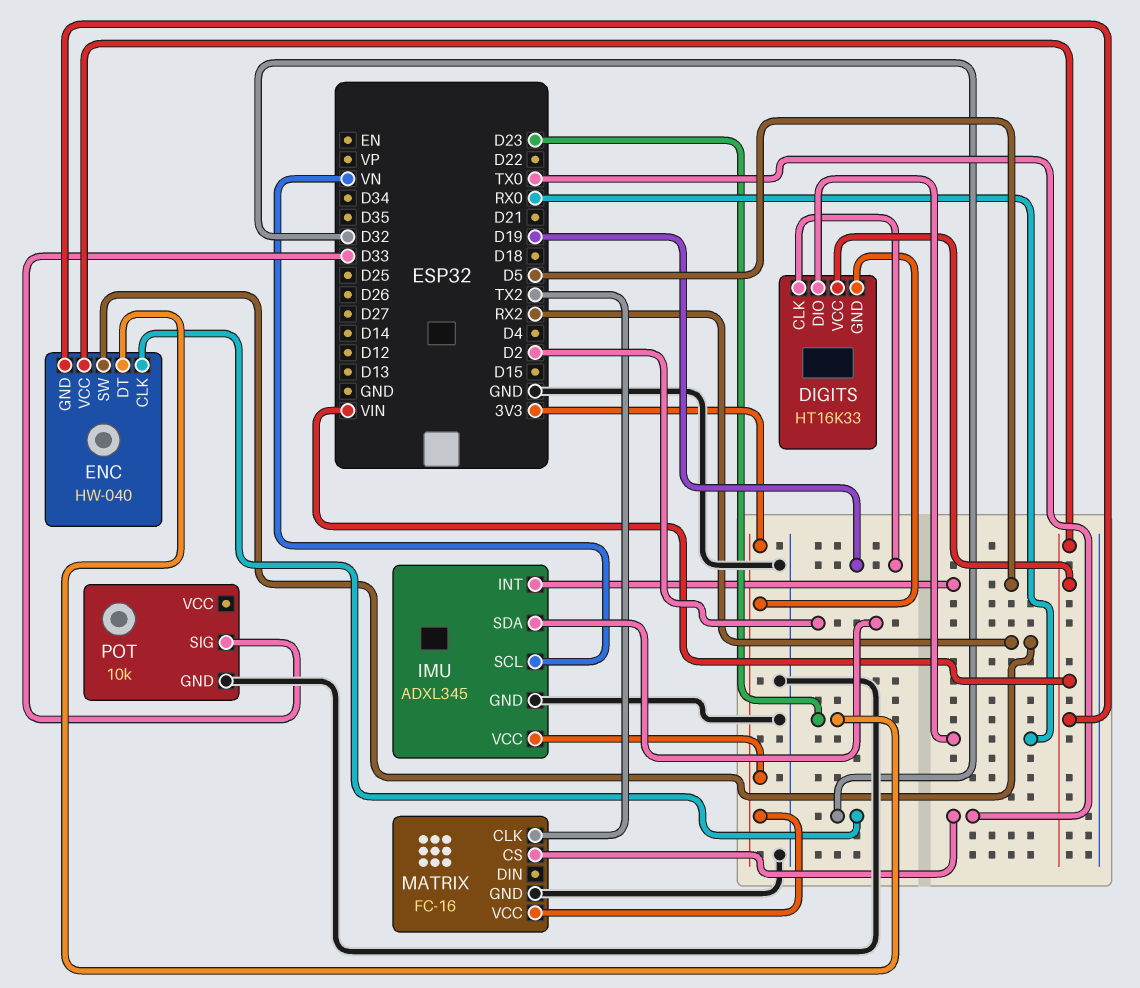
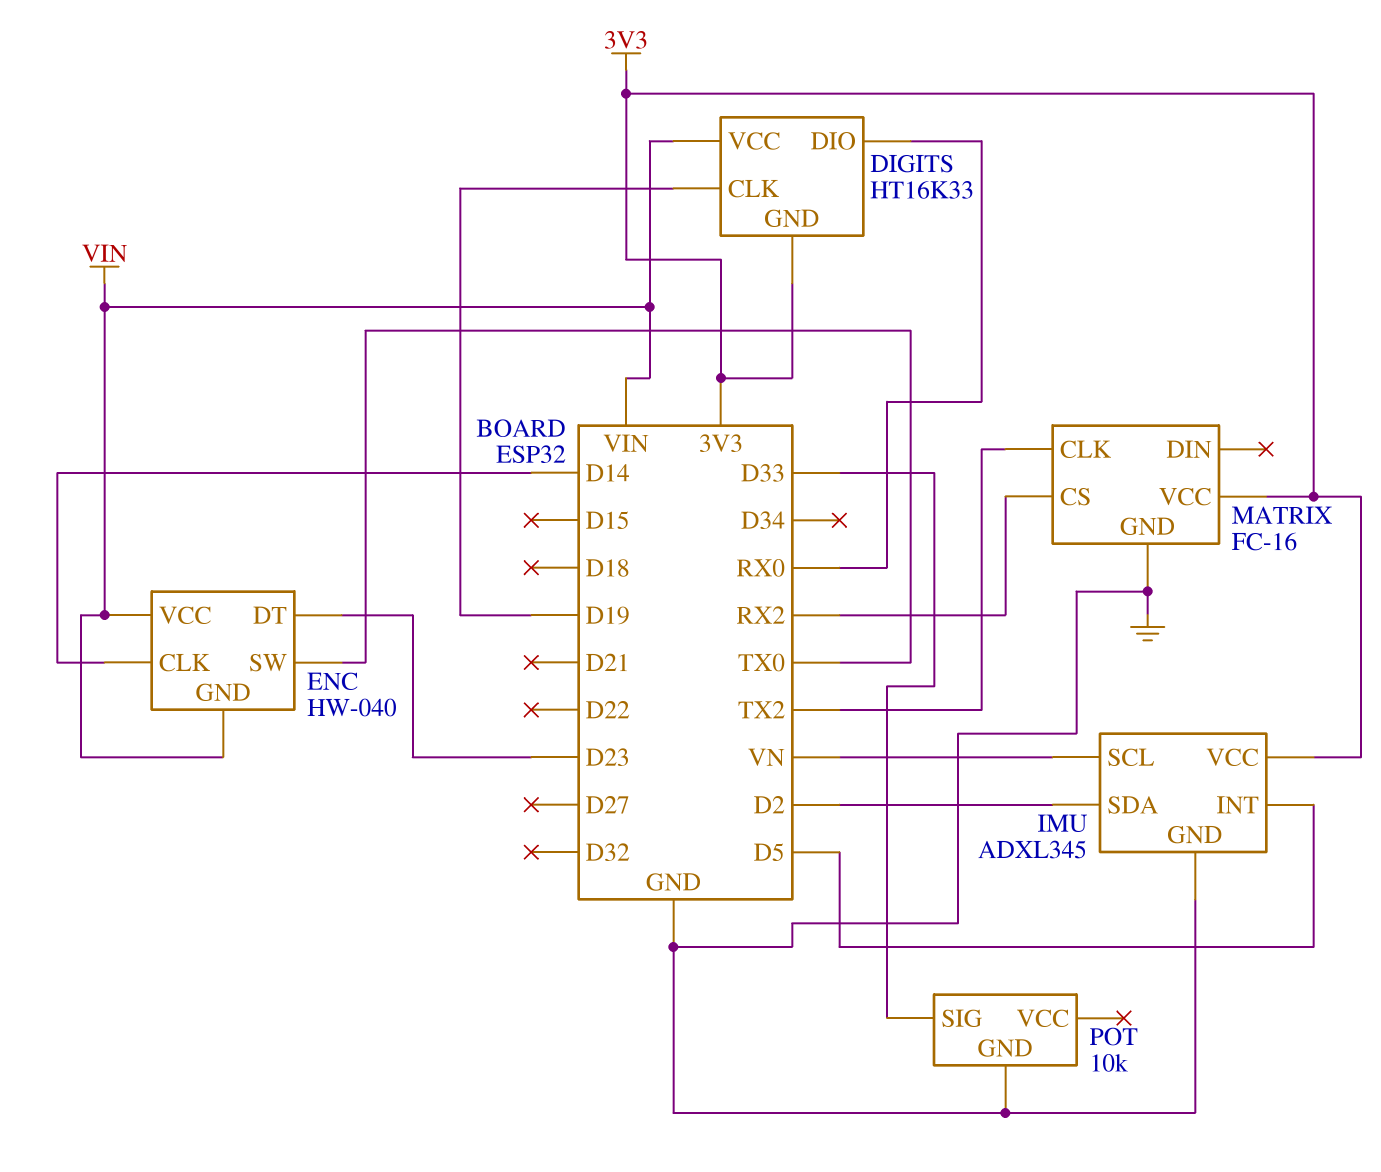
ENC pin CLK: D32 -> D14
ENC pin SW: RX2 -> TX0
MATRIX pin CS: TX0 -> RX2

